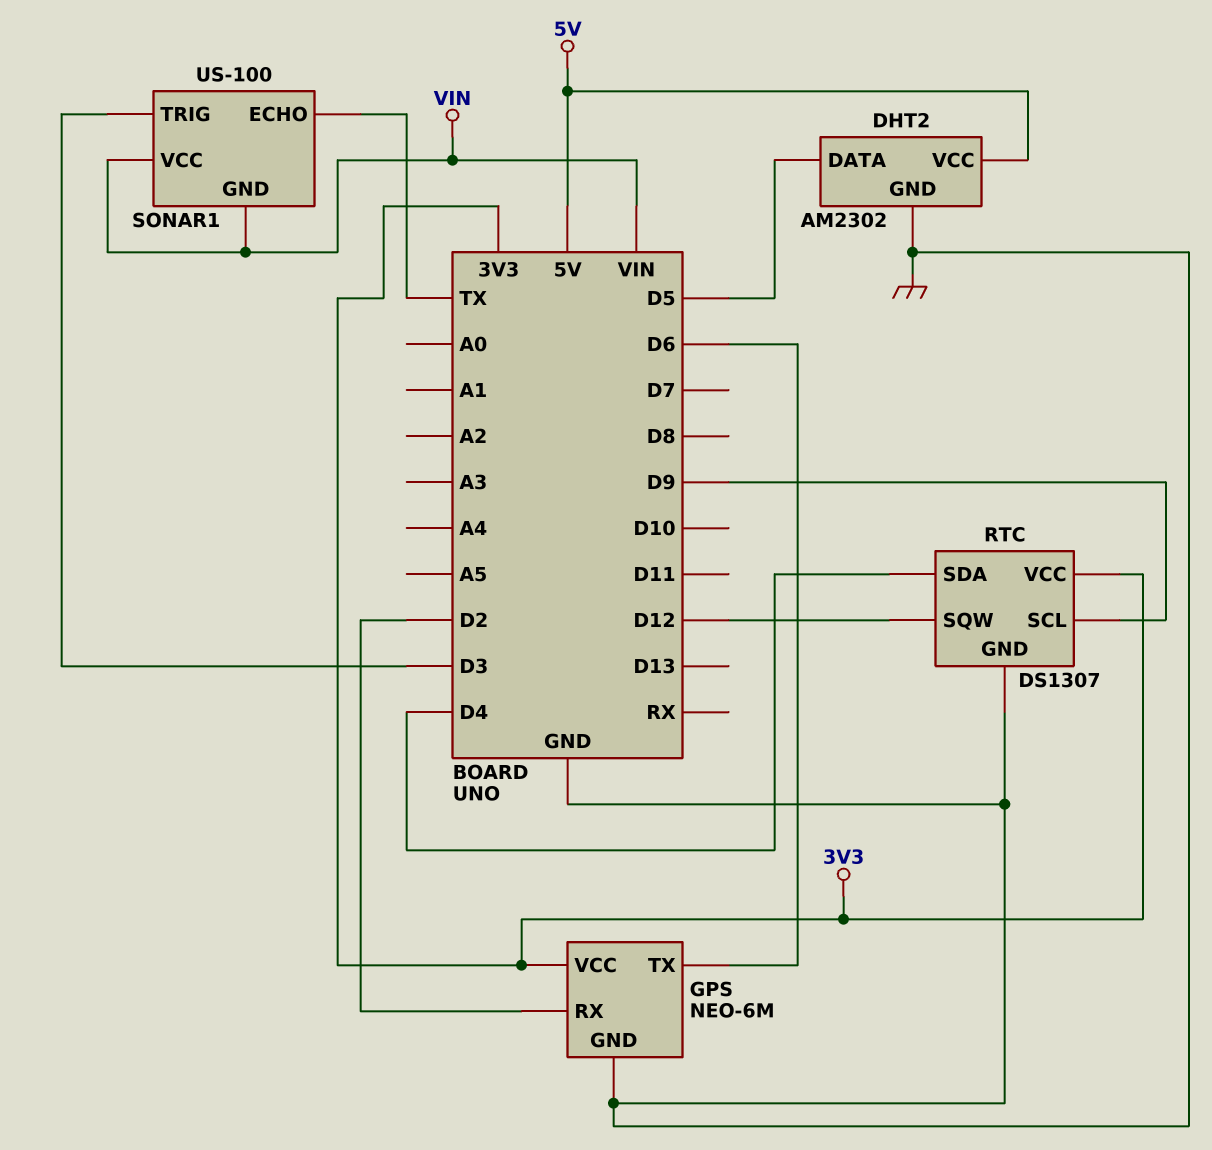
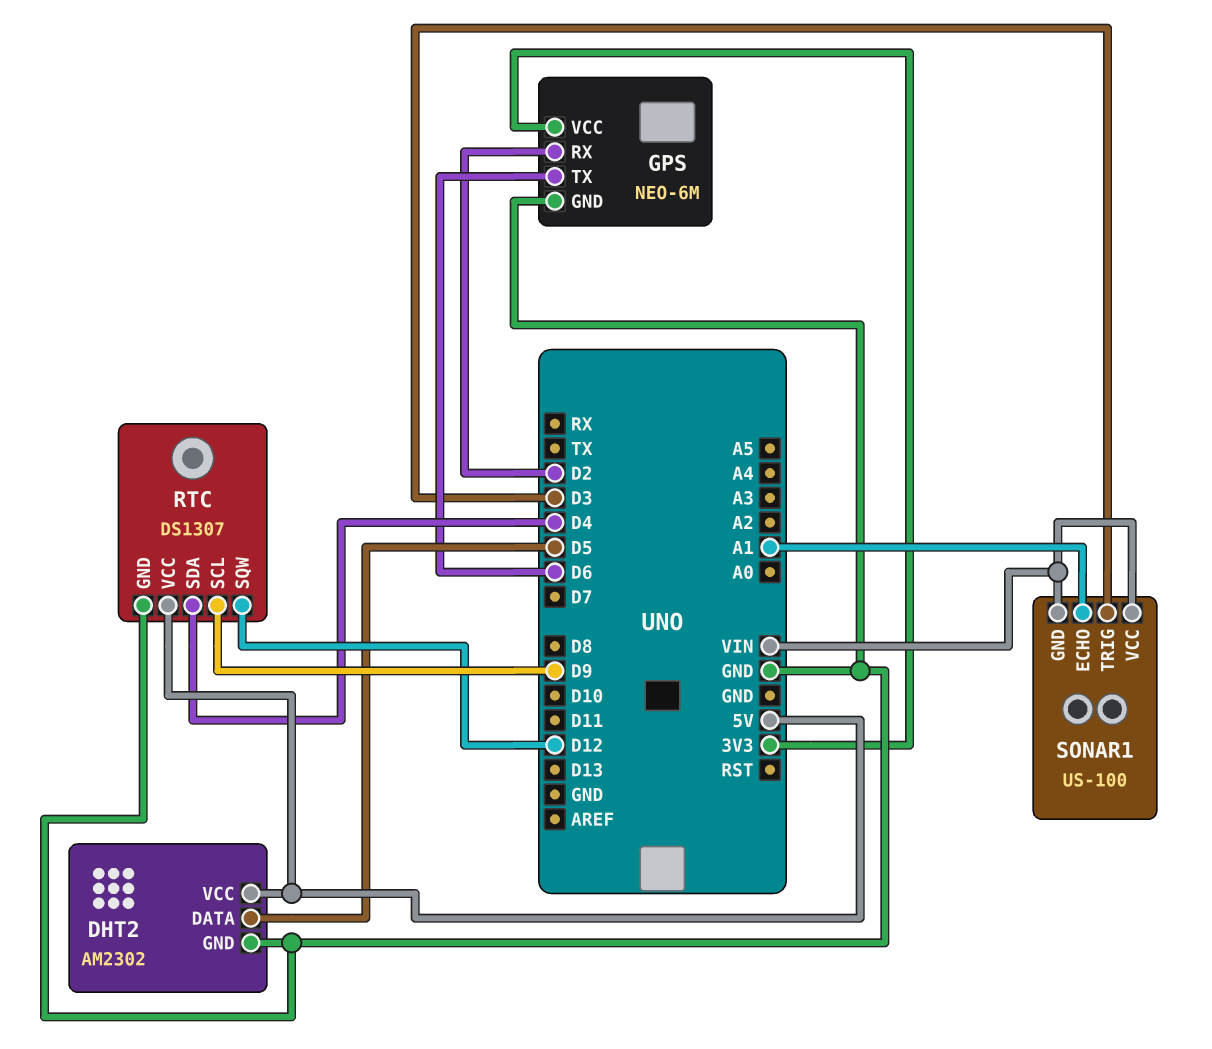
RTC pin VCC: 3V3 -> 5V
SONAR1 pin ECHO: TX -> A1

